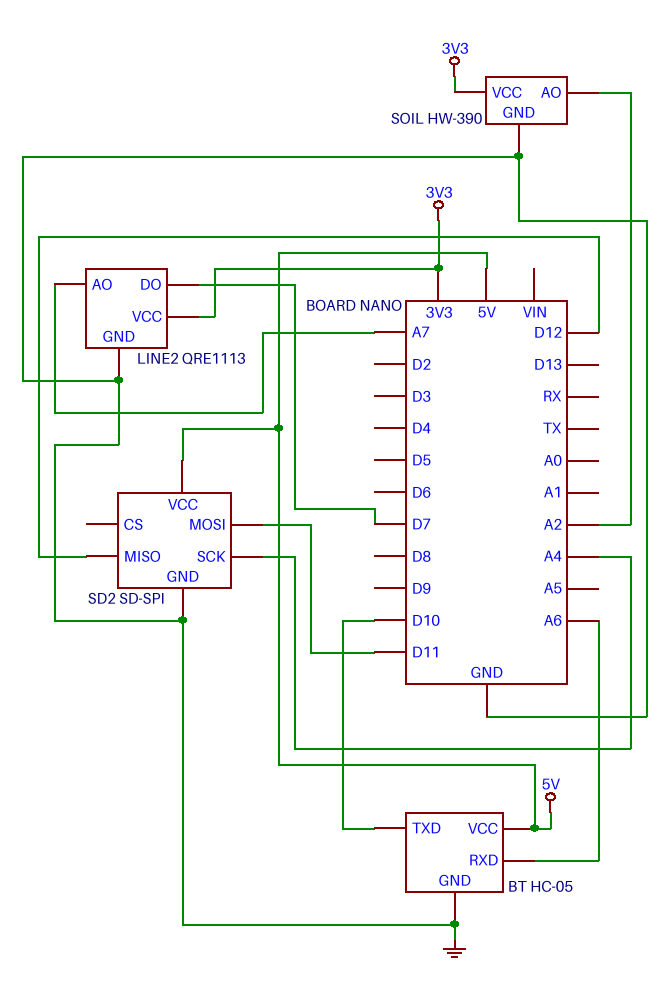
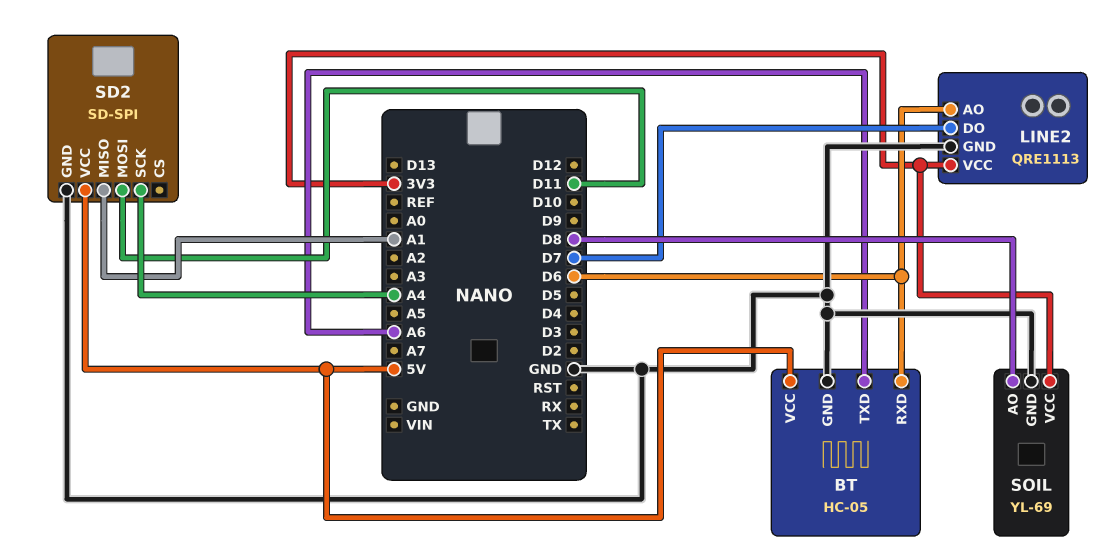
BT pin RXD: A6 -> D6
BT pin TXD: D10 -> A6
LINE2 pin AO: A7 -> D6
SD2 pin MISO: D12 -> A1
SOIL: HW-390 -> YL-69
SOIL pin AO: A2 -> D8

